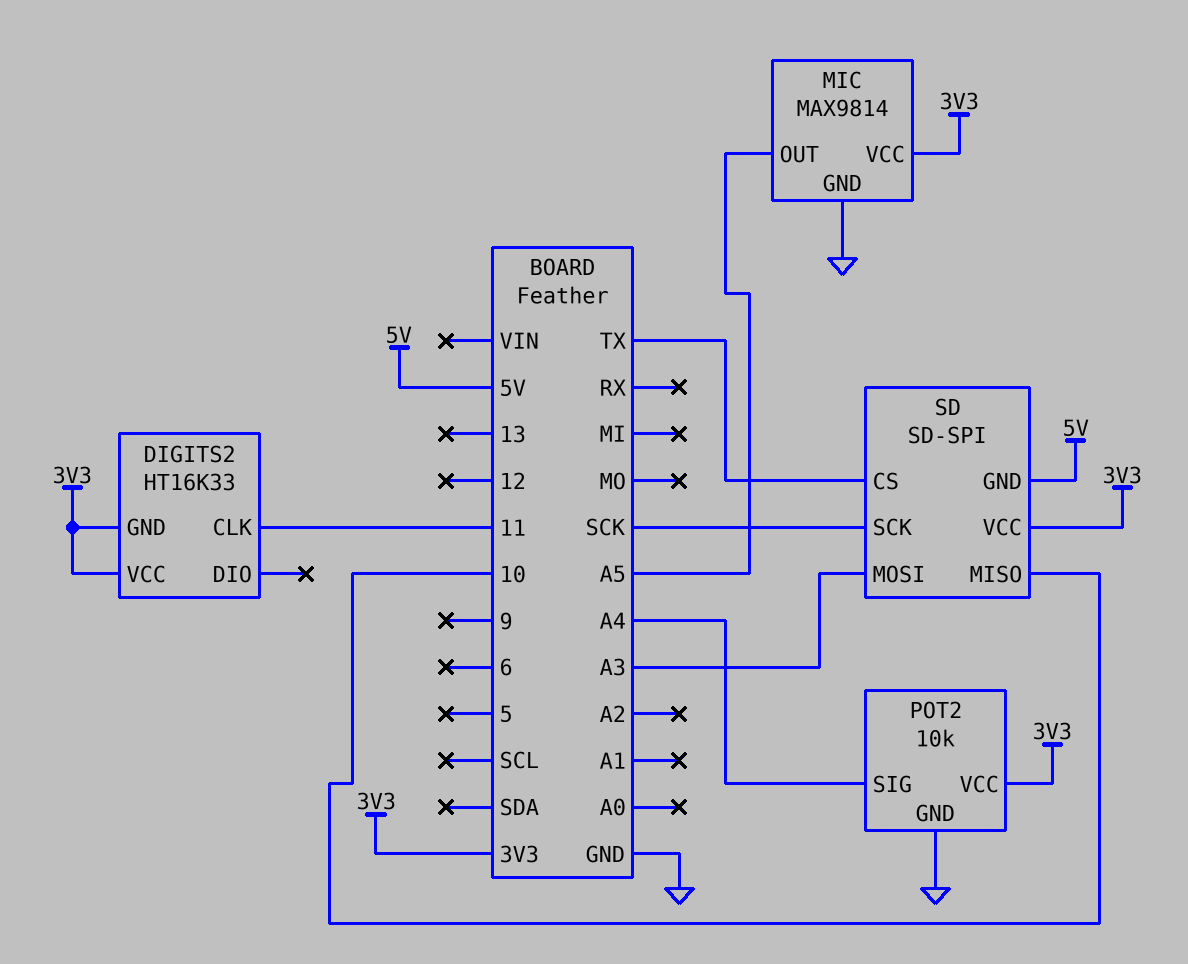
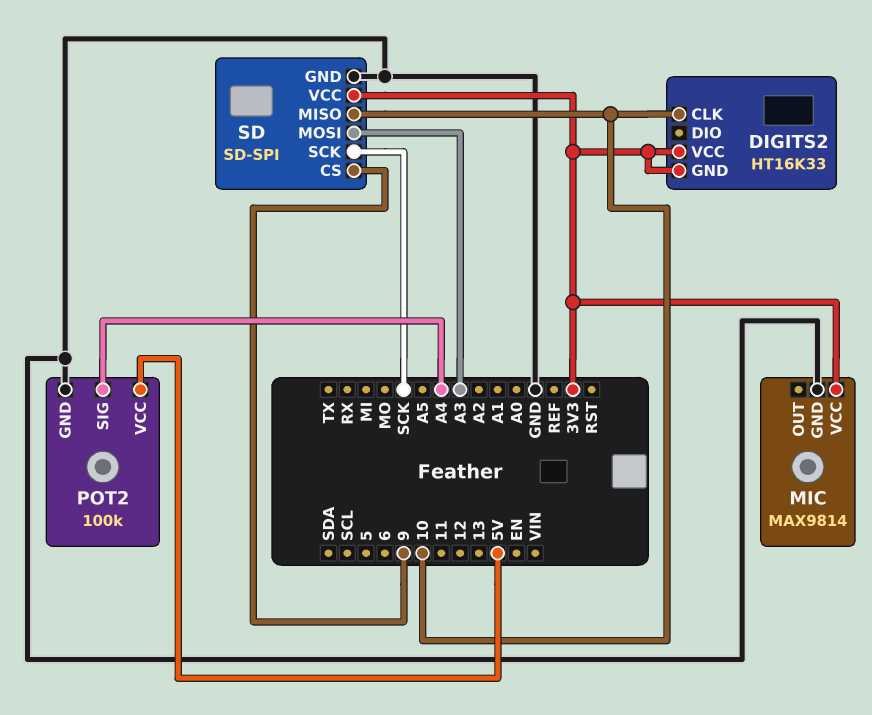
DIGITS2 pin CLK: 11 -> 10
MIC pin OUT: A5 -> none
POT2: 10k -> 100k
POT2 pin VCC: 3V3 -> 5V
SD pin CS: TX -> 9
SD pin GND: 5V -> GND

